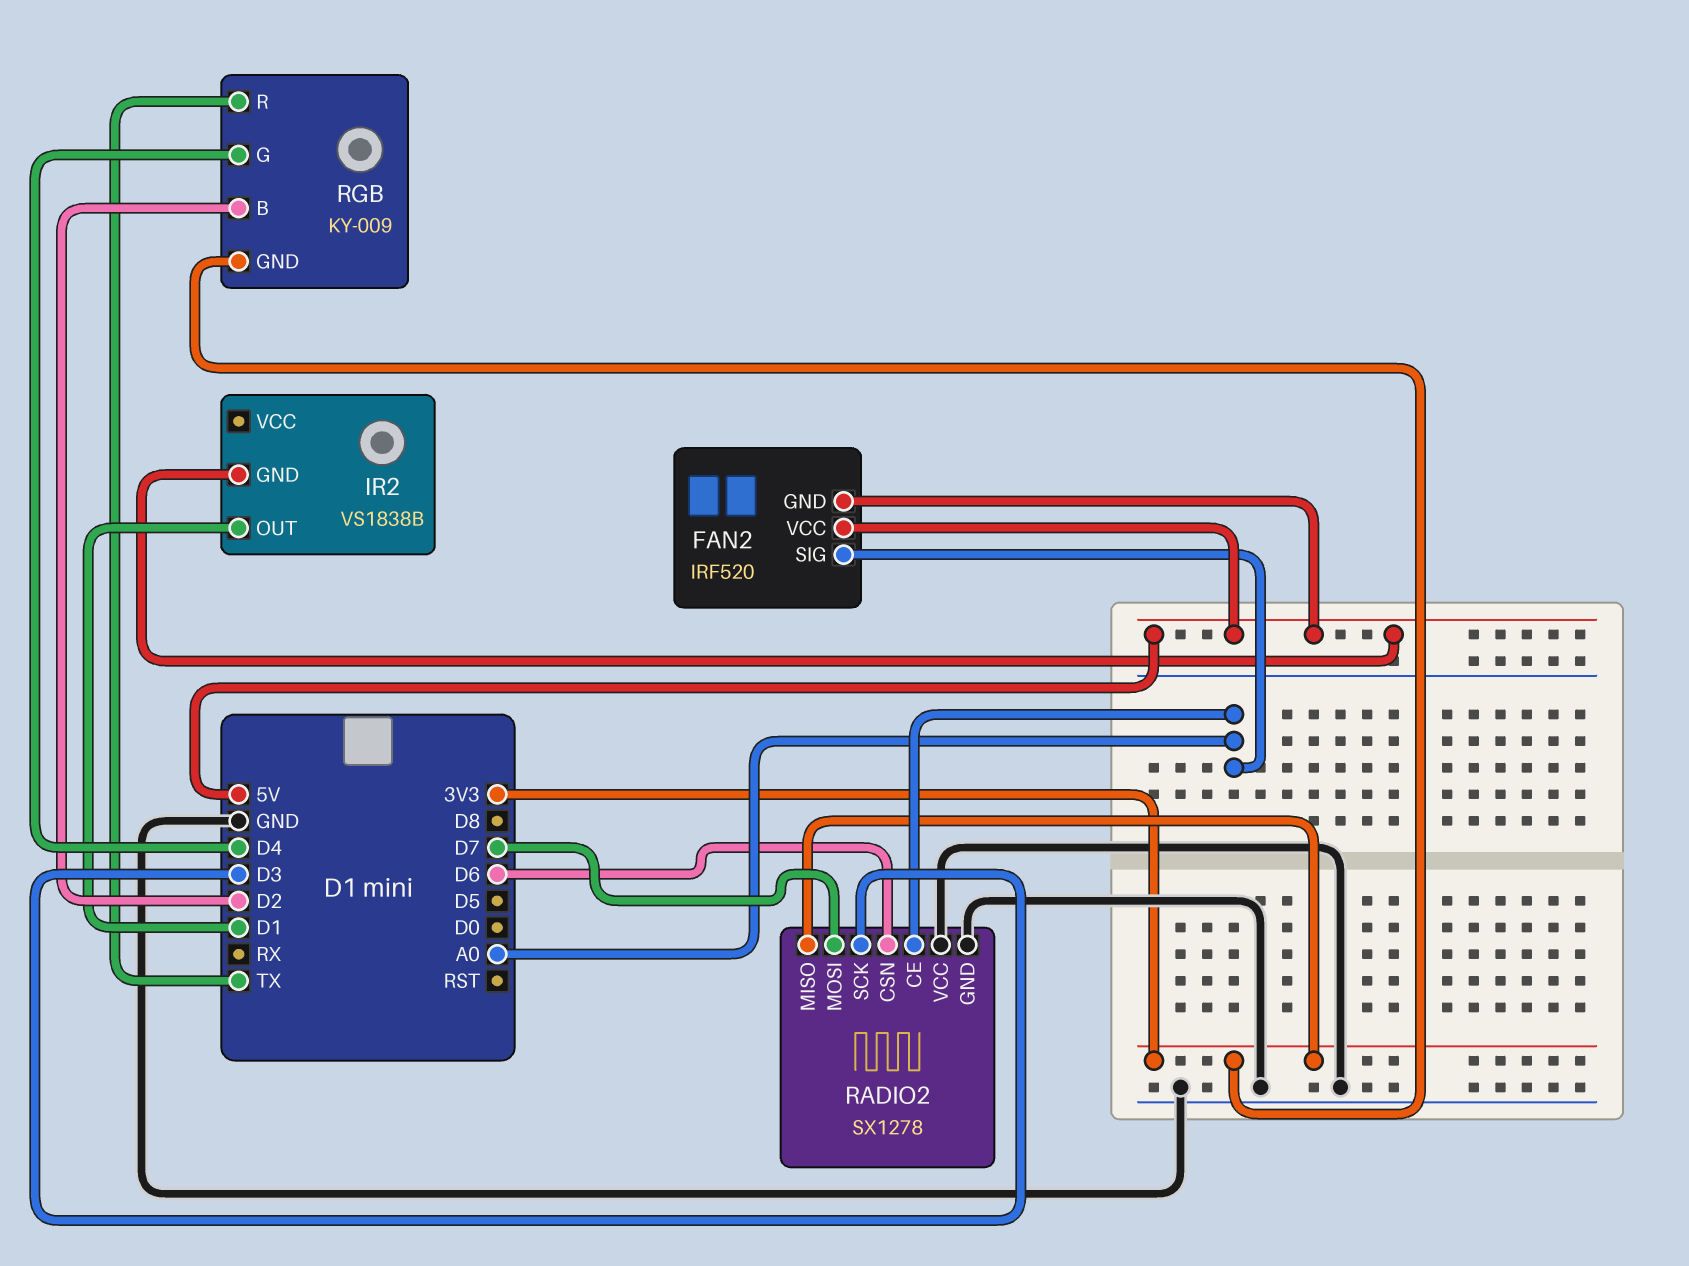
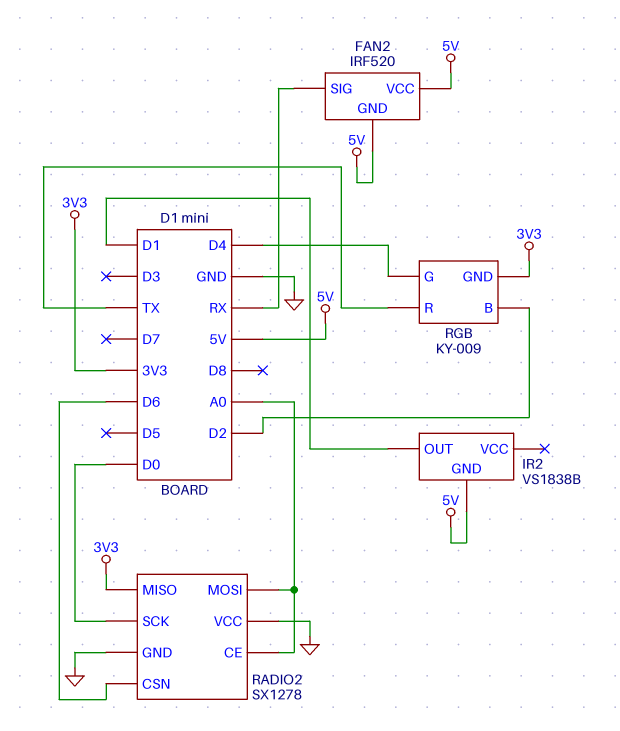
FAN2 pin SIG: A0 -> RX
RADIO2 pin MOSI: D7 -> A0
RADIO2 pin SCK: D3 -> D0

